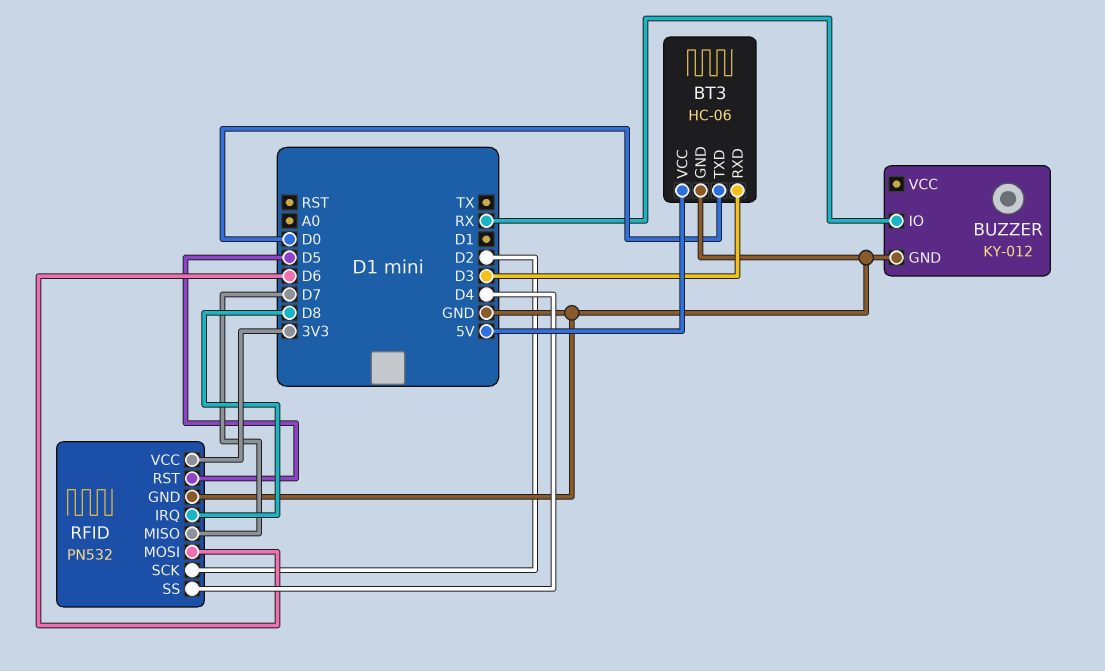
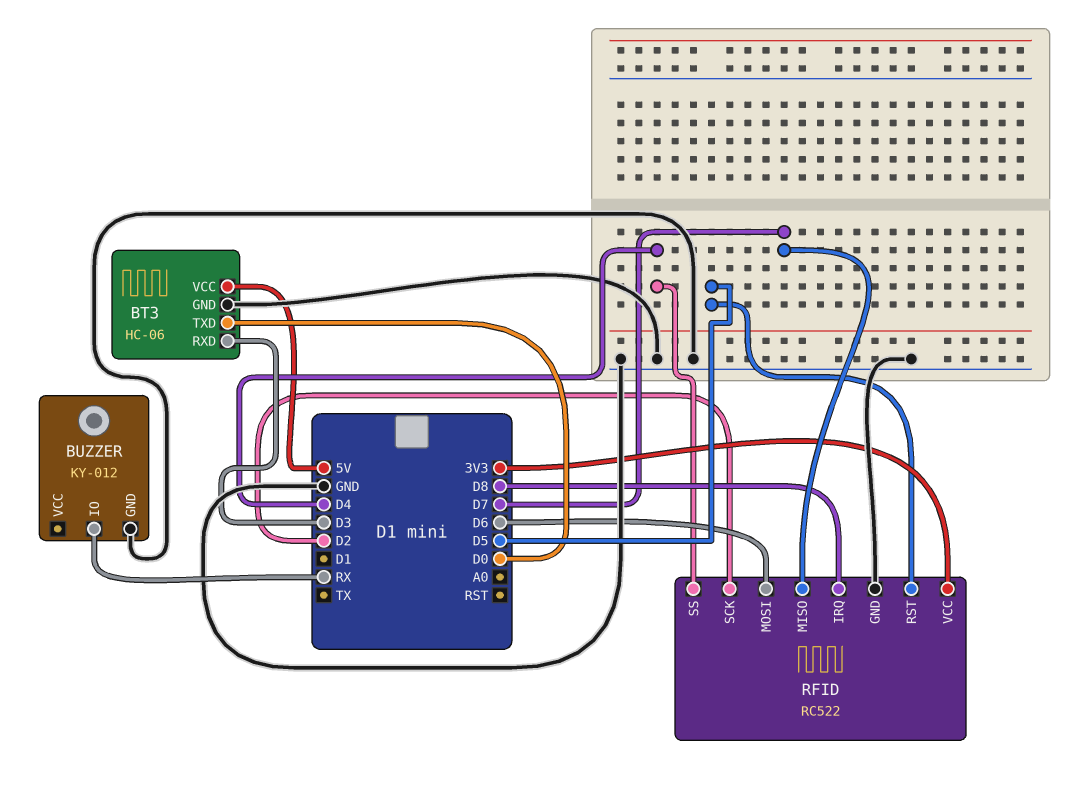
RFID: PN532 -> RC522

